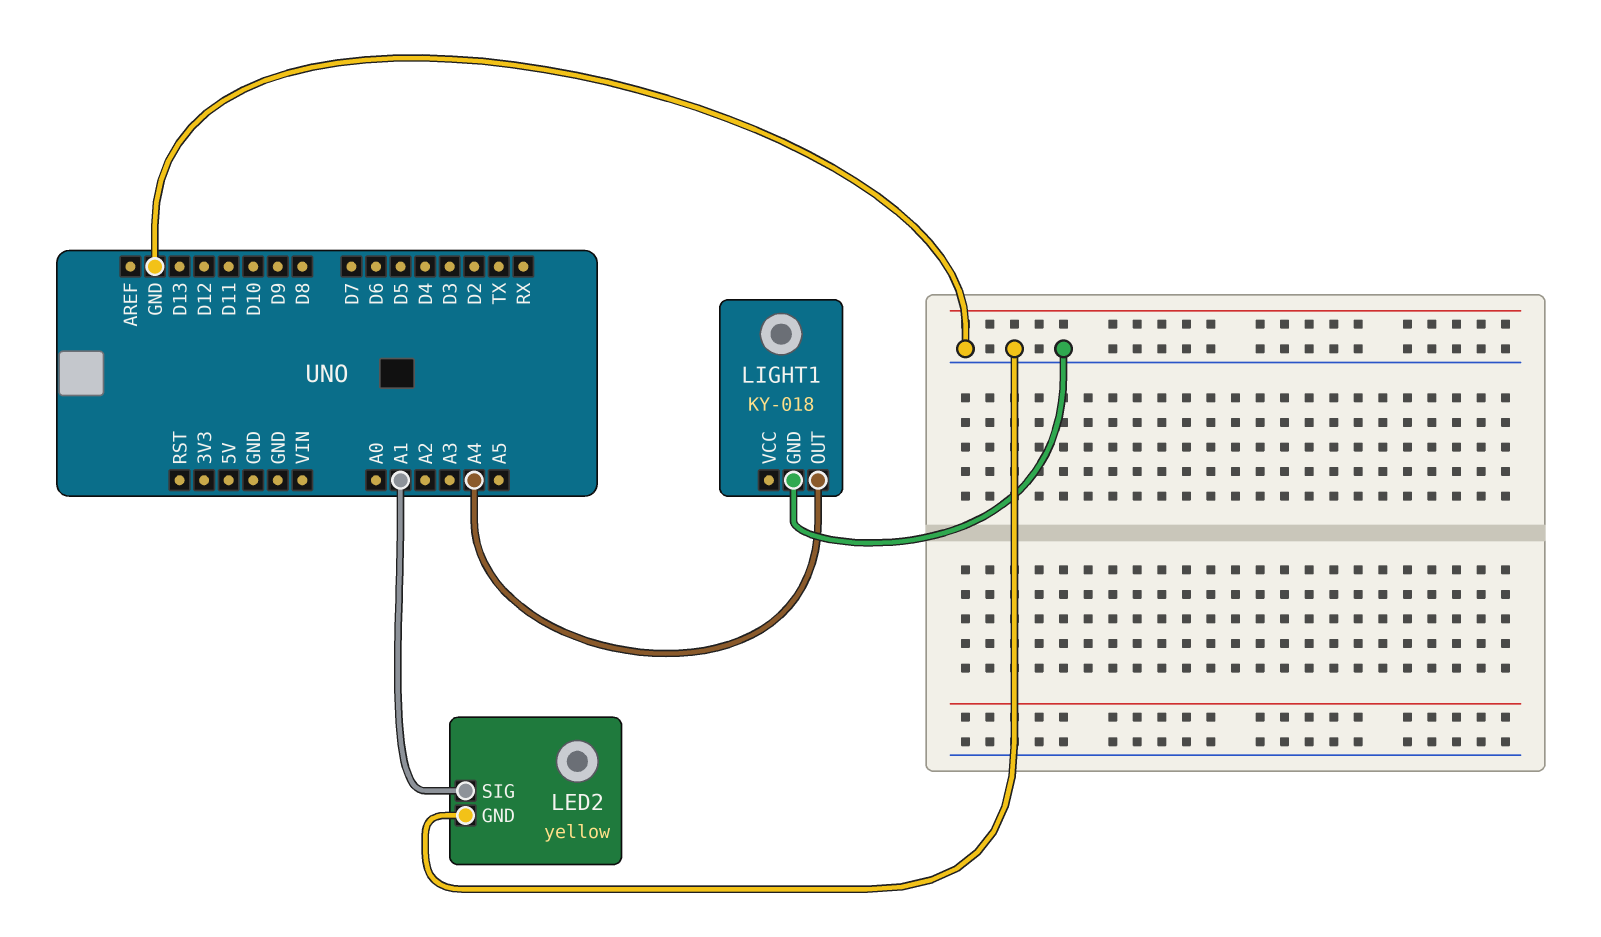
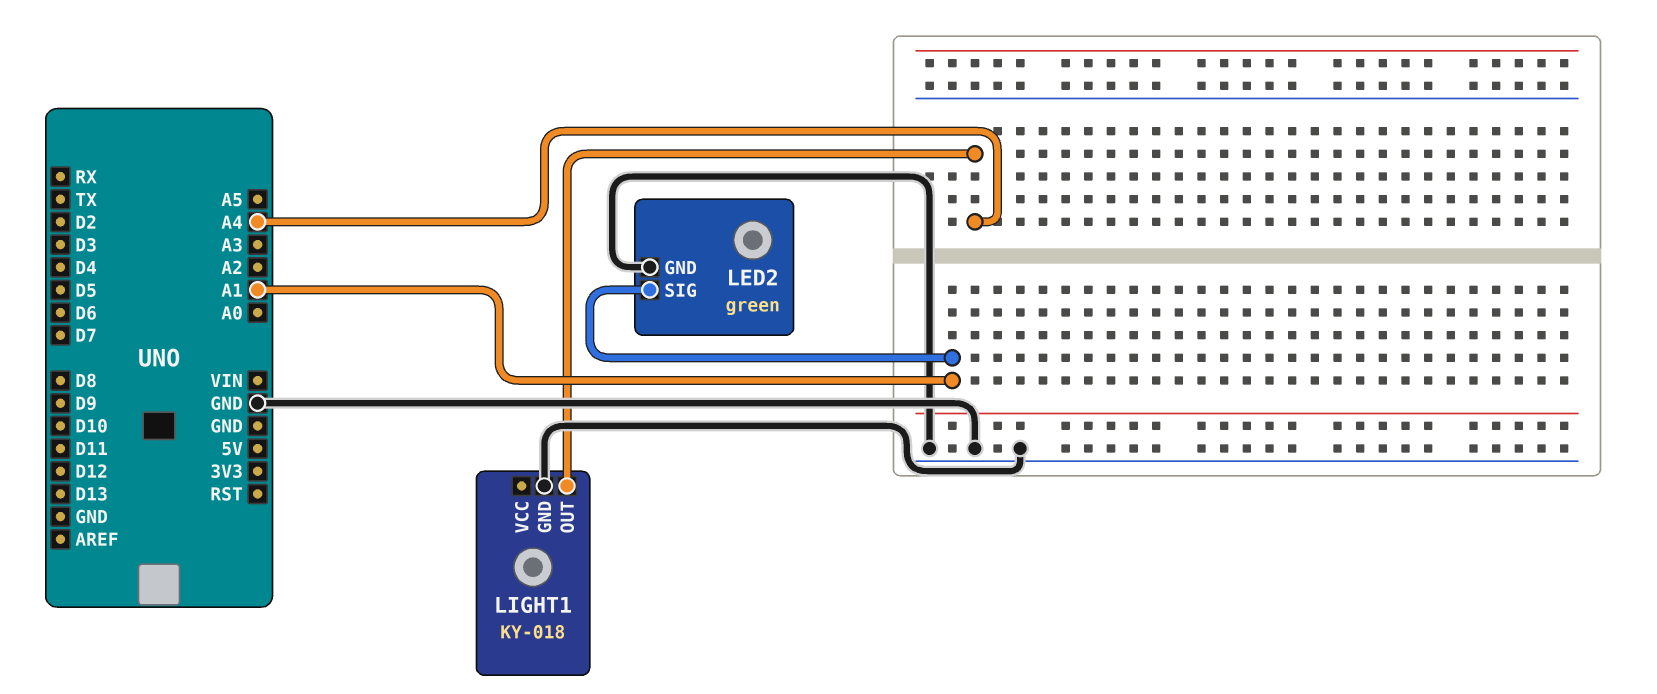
LED2: yellow -> green

